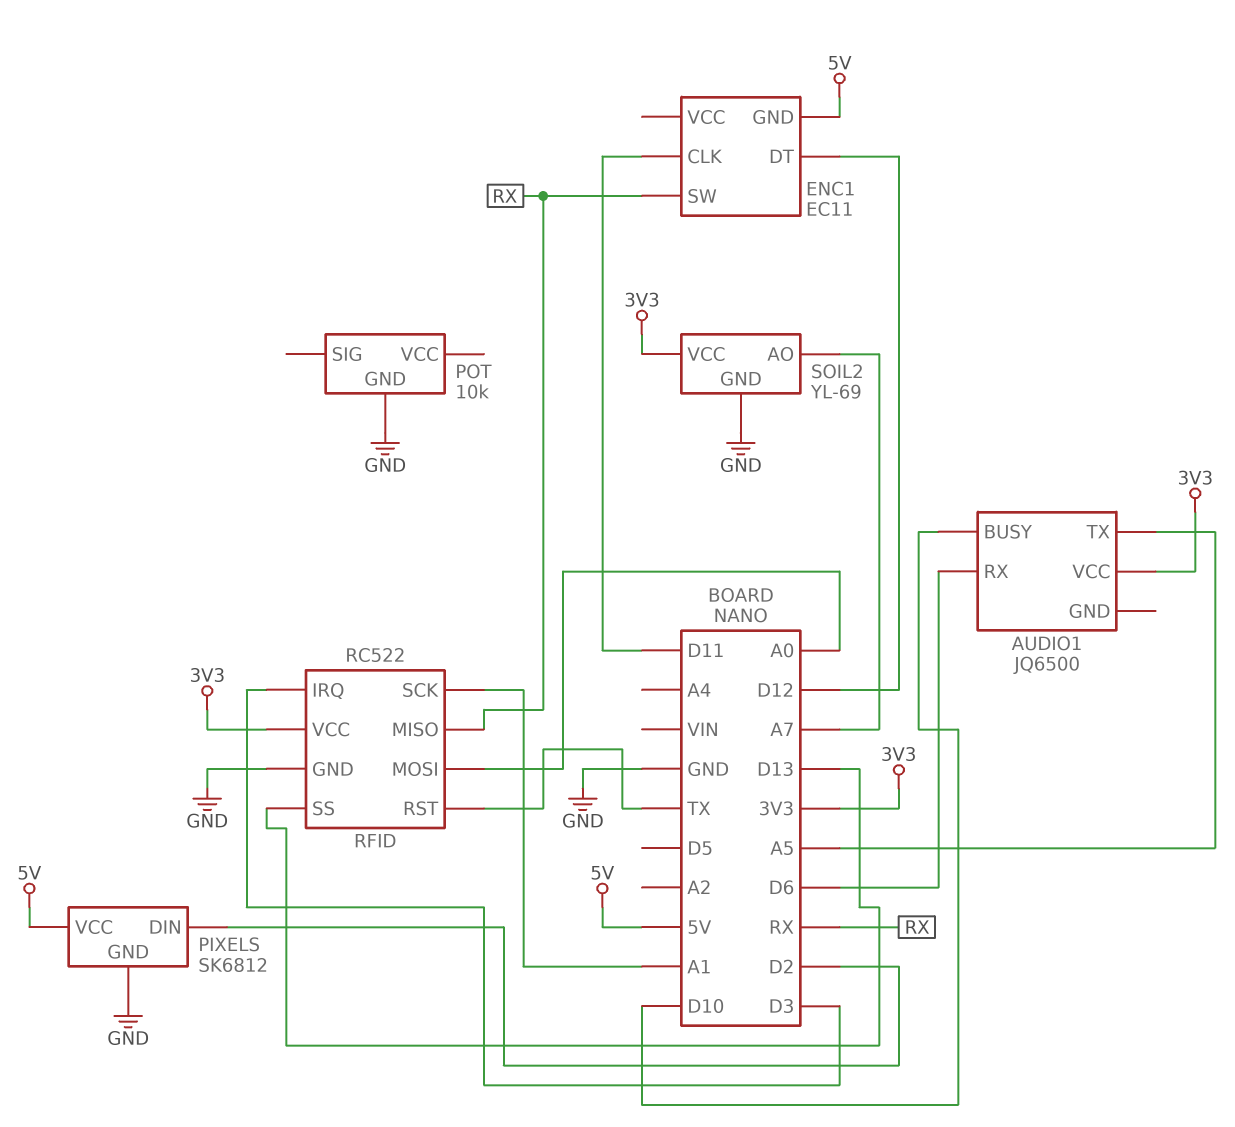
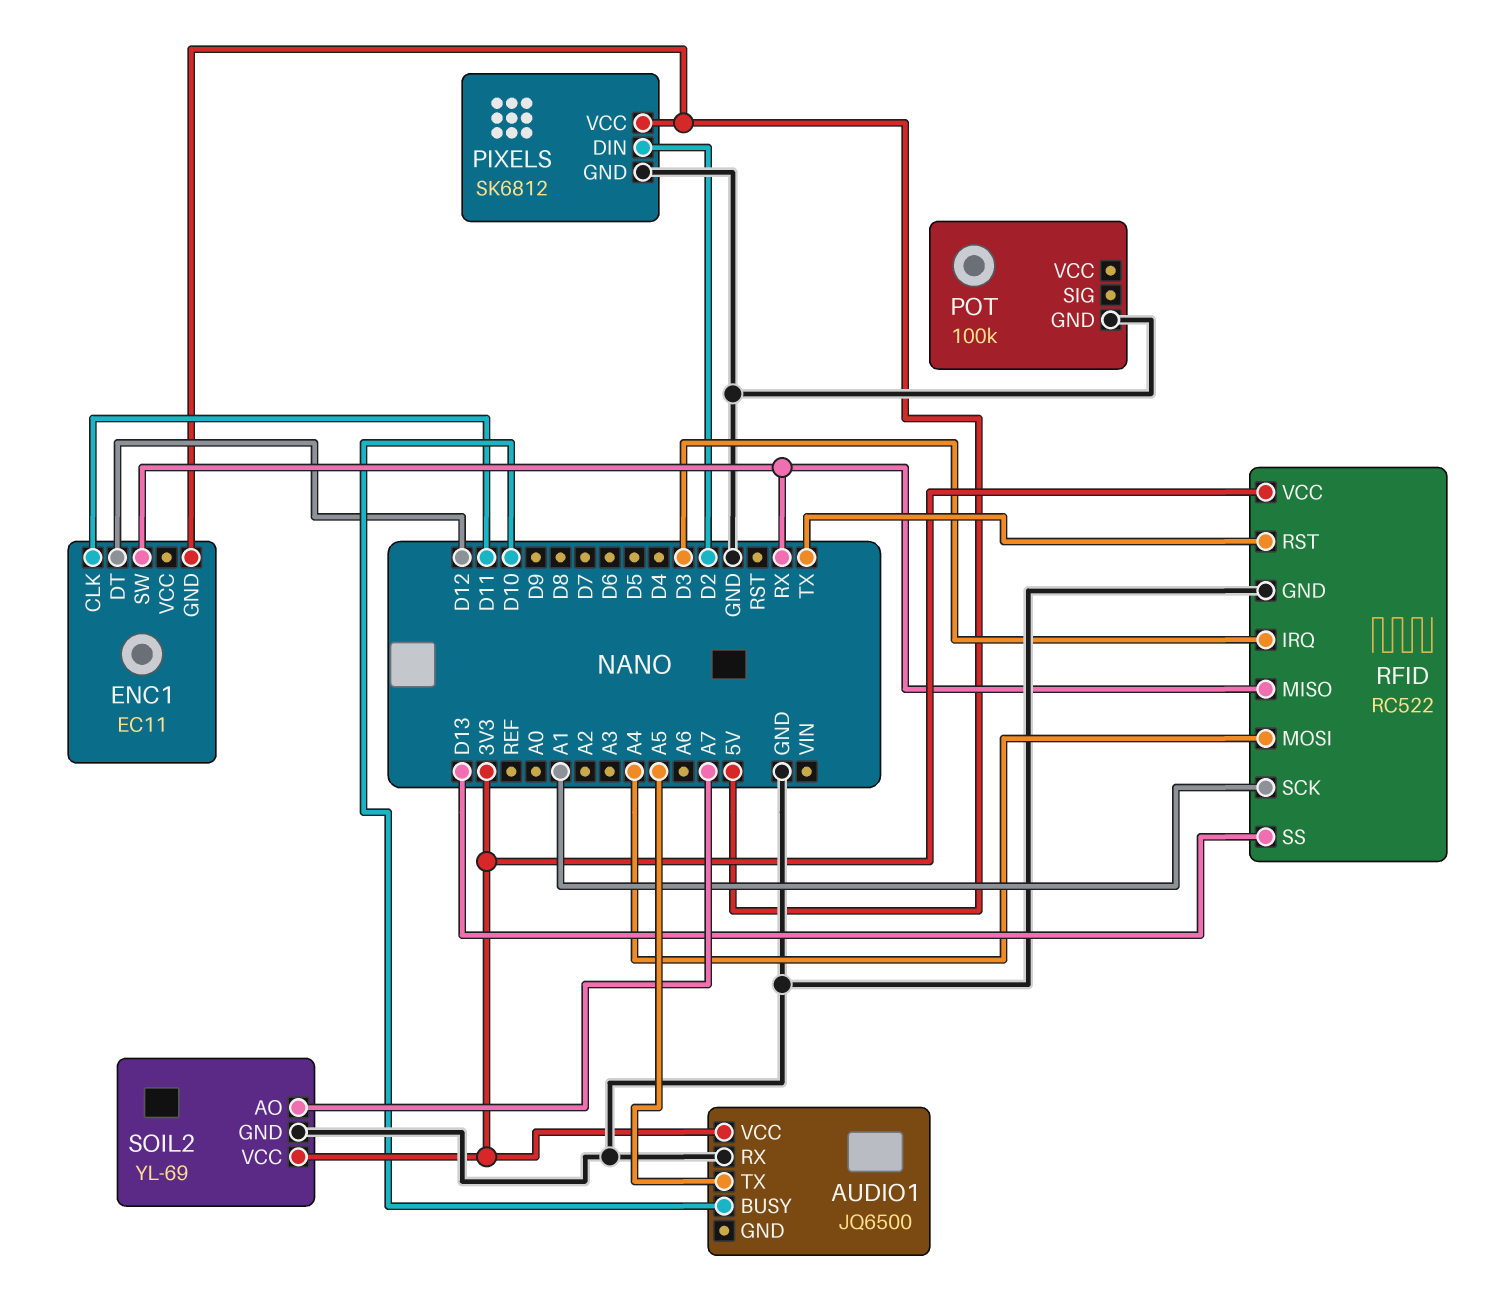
AUDIO1 pin RX: D6 -> GND
POT: 10k -> 100k
RFID pin MOSI: A0 -> A4

